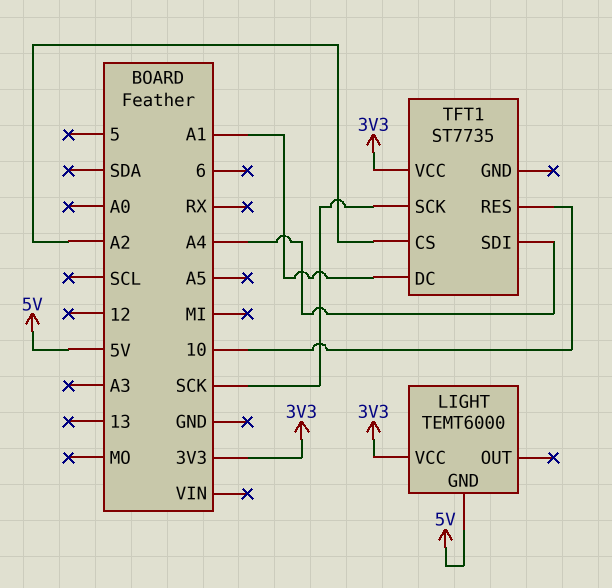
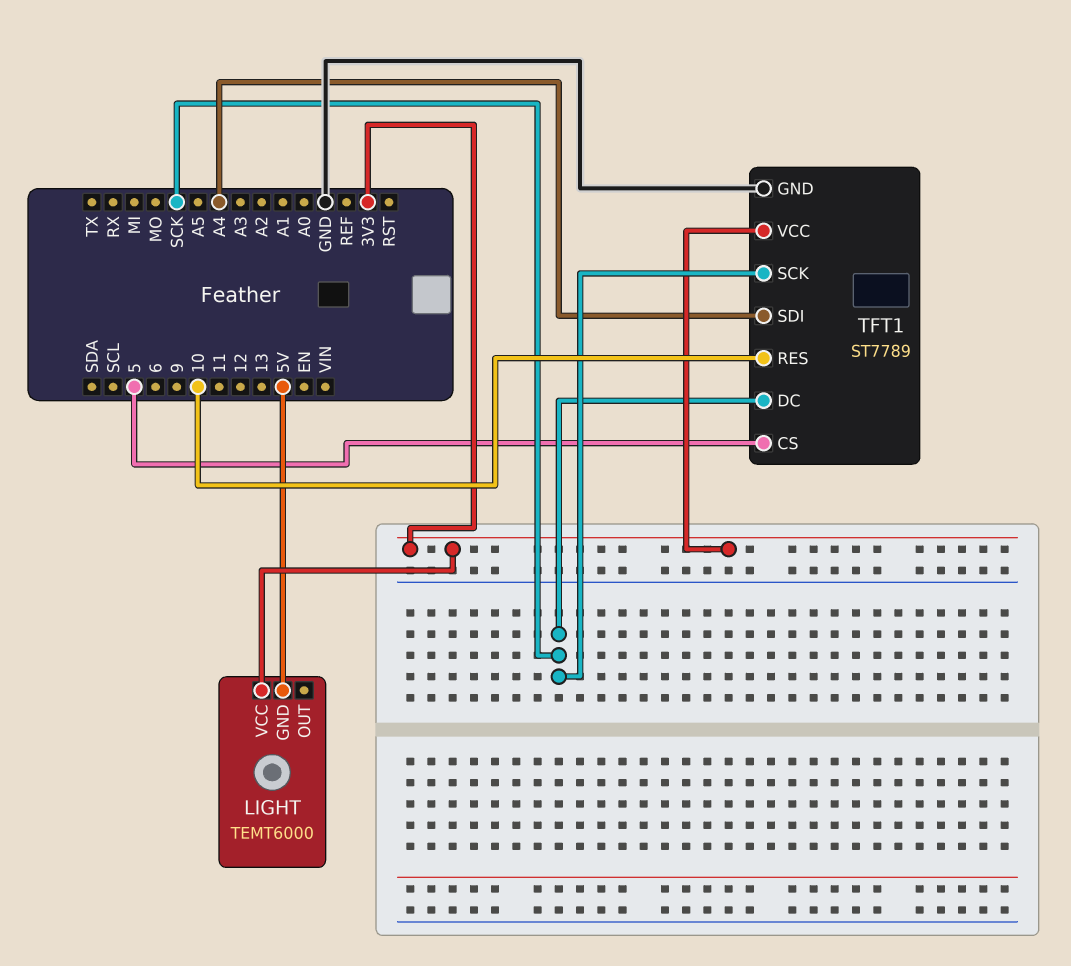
TFT1: ST7735 -> ST7789
TFT1 pin CS: A2 -> 5
TFT1 pin DC: A1 -> SCK
TFT1 pin GND: none -> GND

